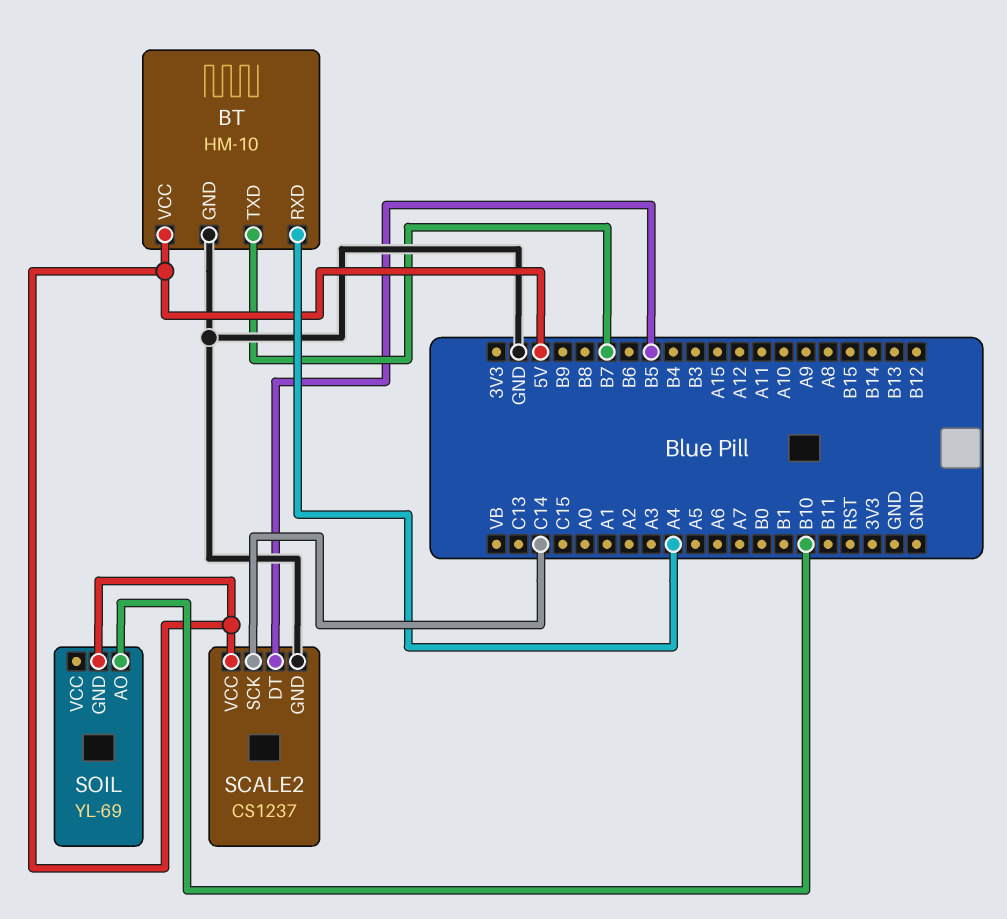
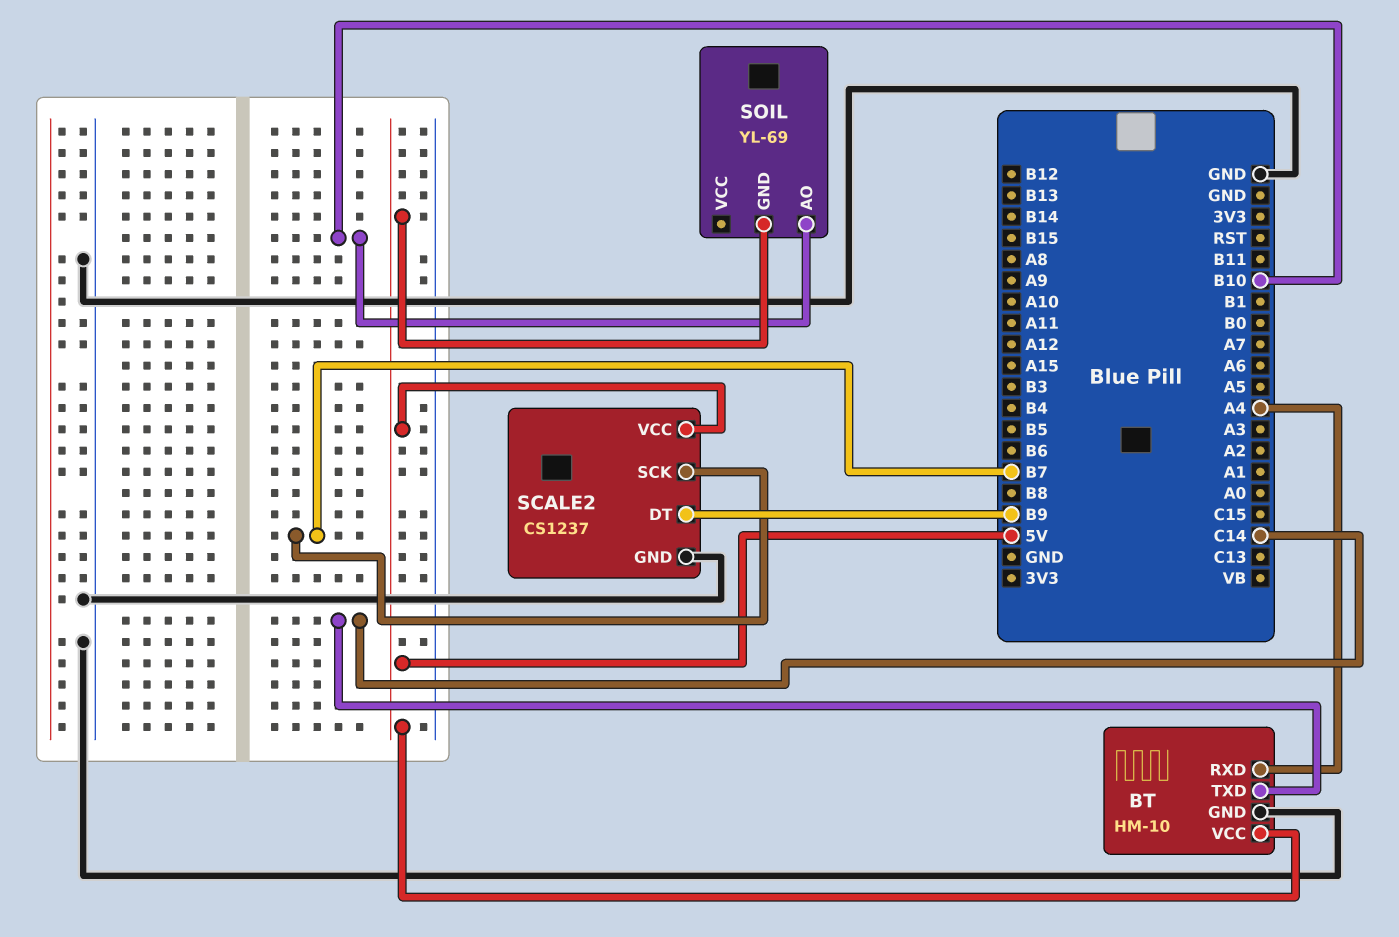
BT pin TXD: B7 -> C14
SCALE2 pin DT: B5 -> B9
SCALE2 pin SCK: C14 -> B7

